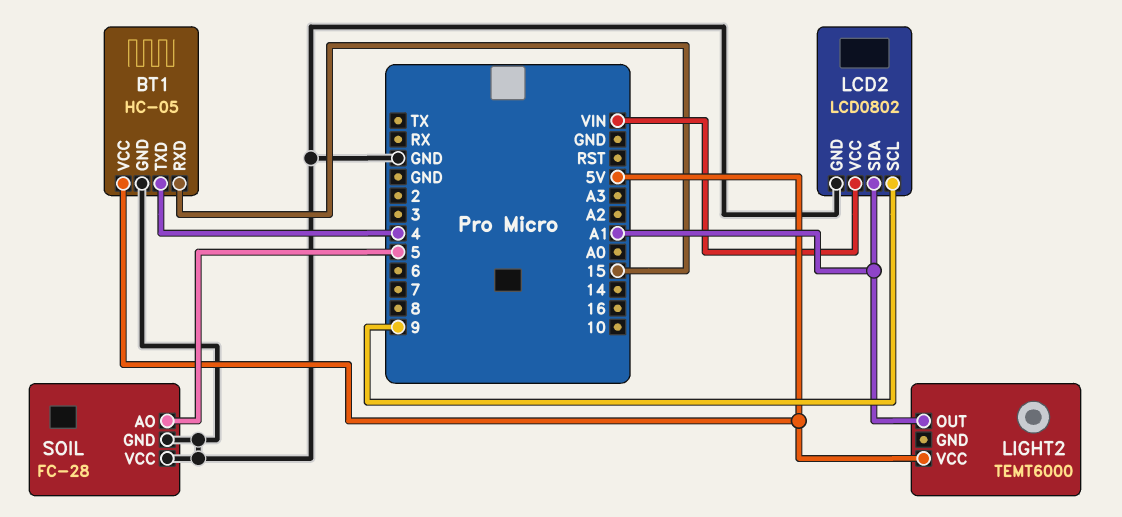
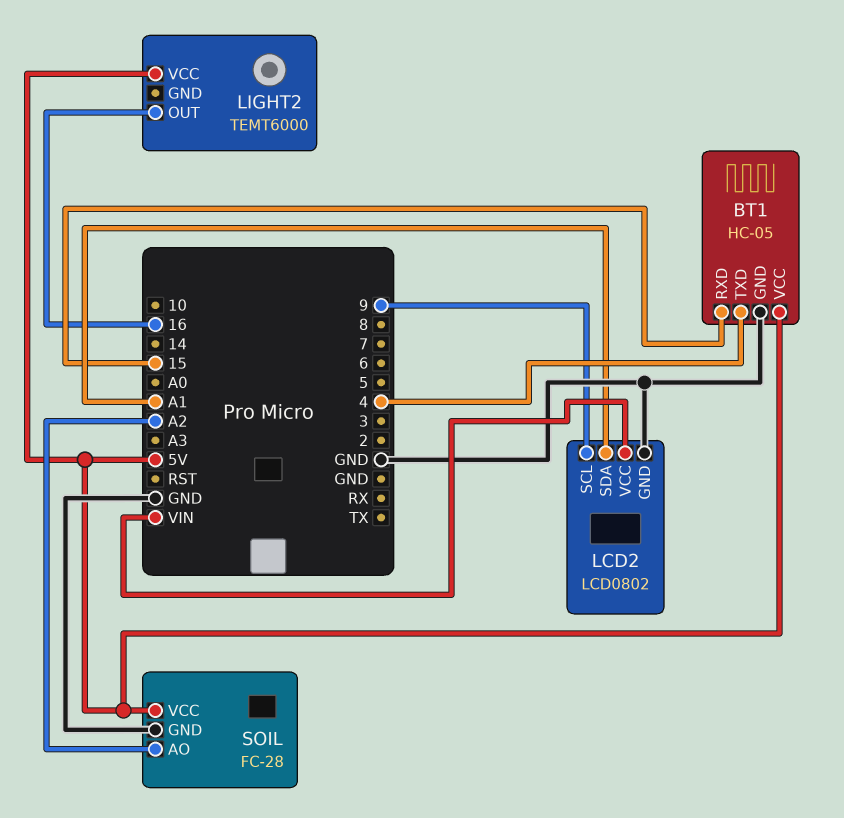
LIGHT2 pin OUT: A1 -> 16
SOIL pin AO: 5 -> A2
SOIL pin VCC: GND -> 5V

